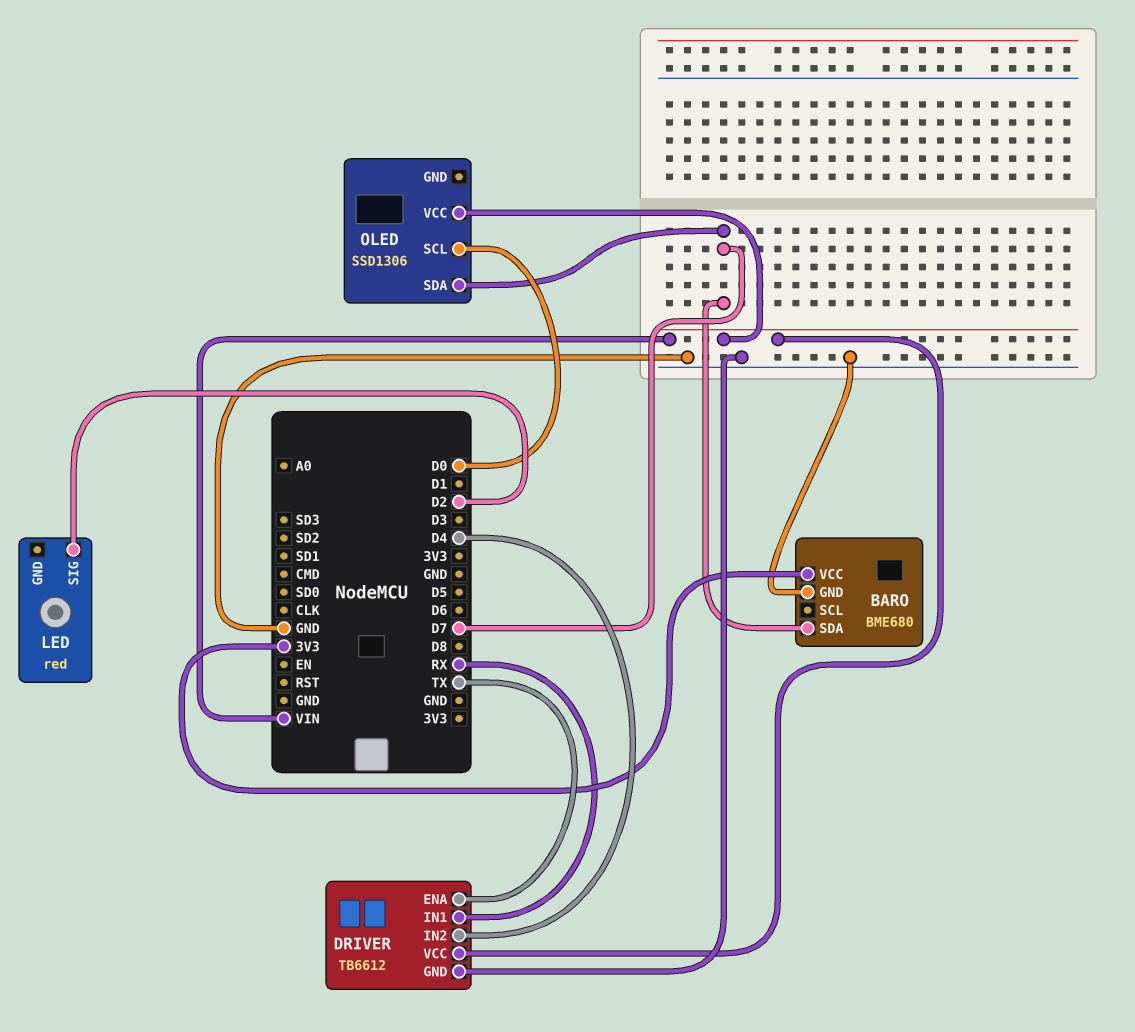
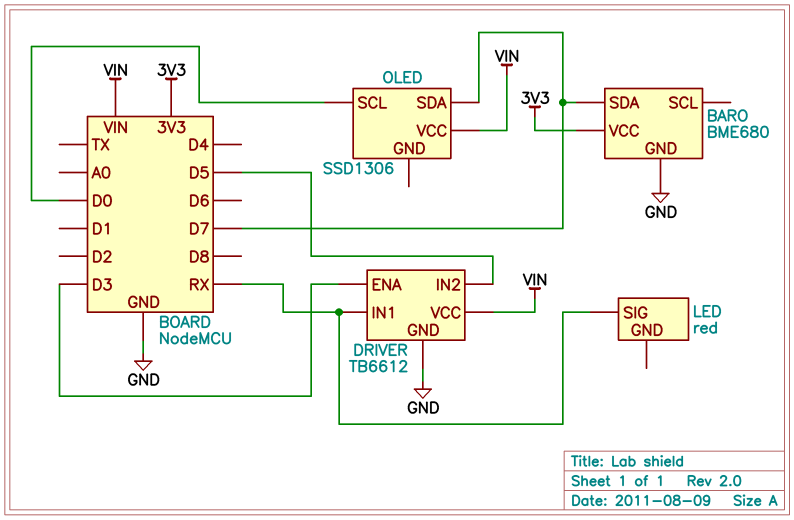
DRIVER pin ENA: TX -> D3
DRIVER pin IN2: D4 -> D5
LED pin SIG: D2 -> RX

